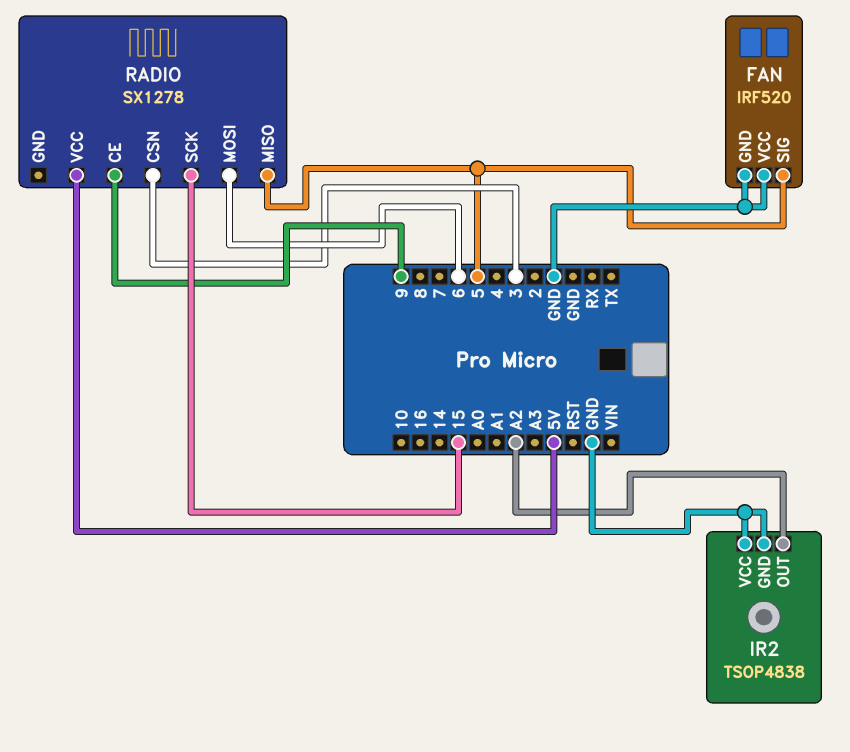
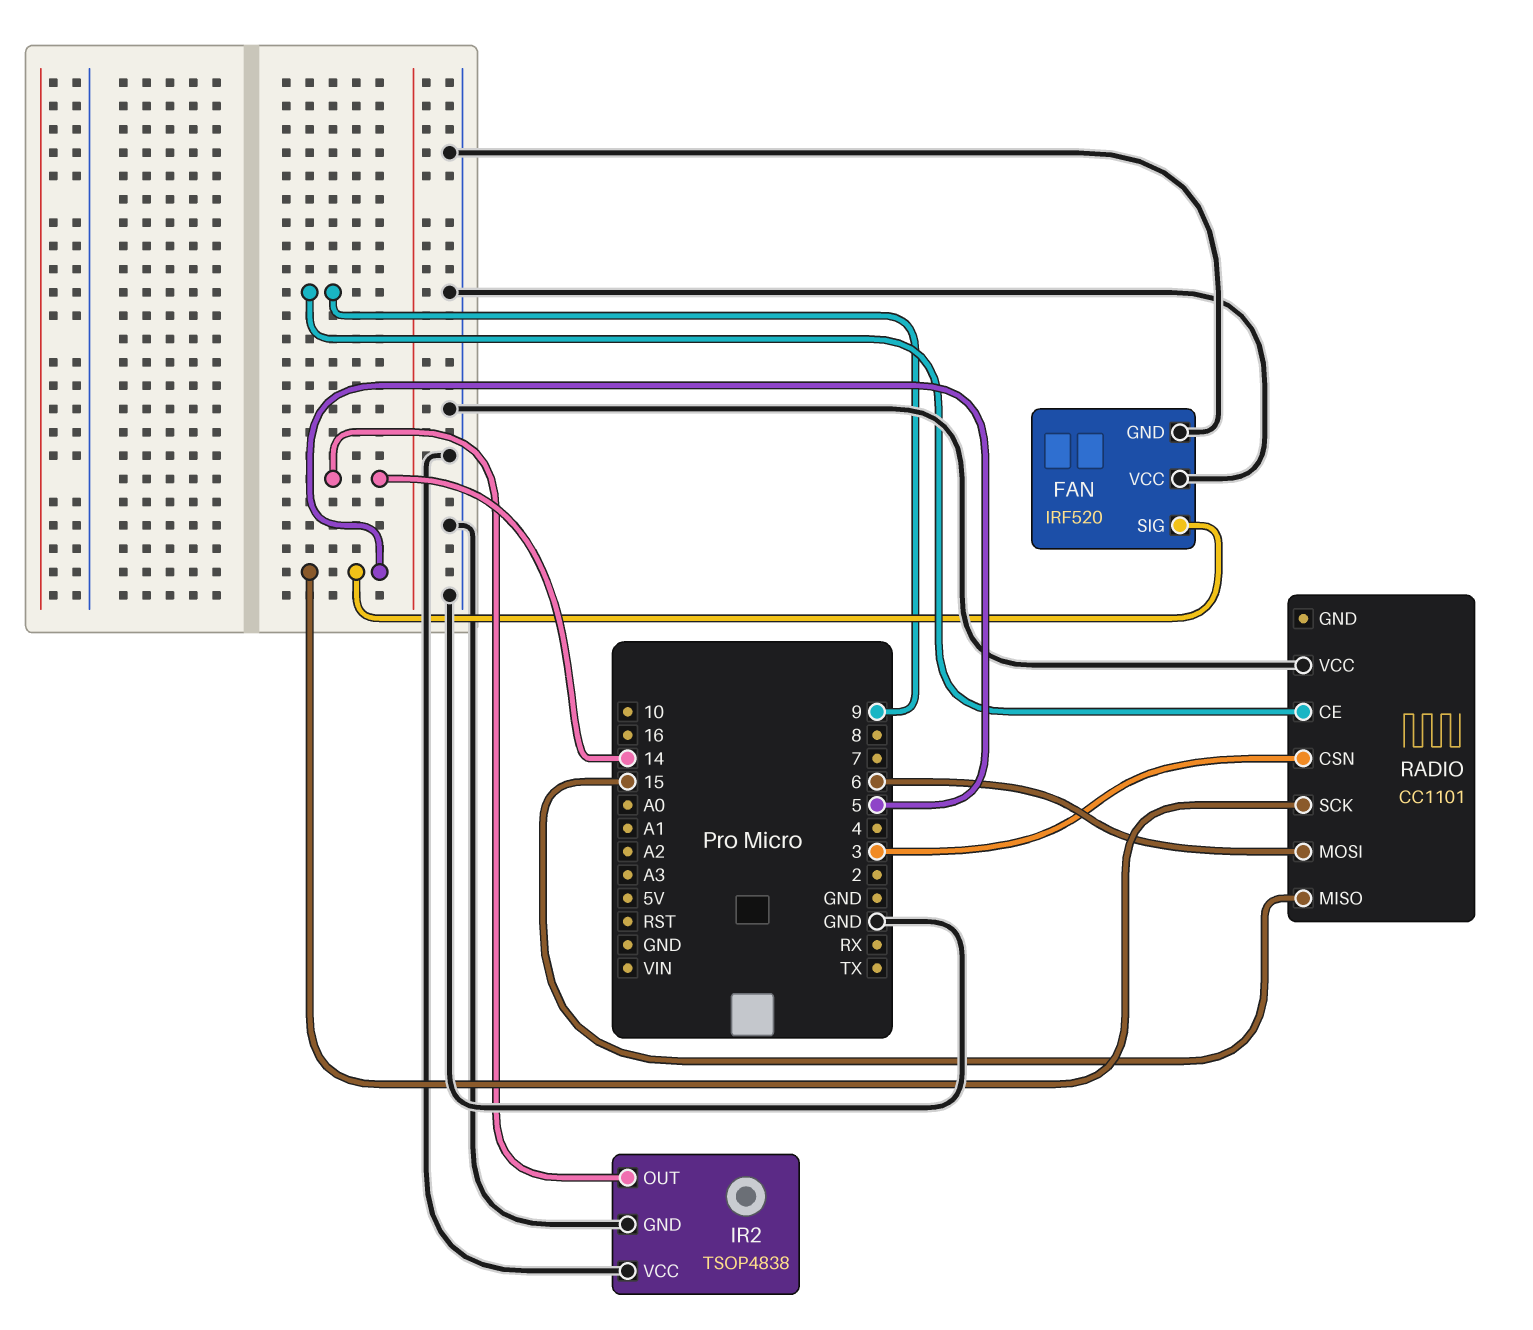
IR2 pin OUT: A2 -> 14
RADIO: SX1278 -> CC1101
RADIO pin MISO: 5 -> 15
RADIO pin SCK: 15 -> 5
RADIO pin VCC: 5V -> GND

